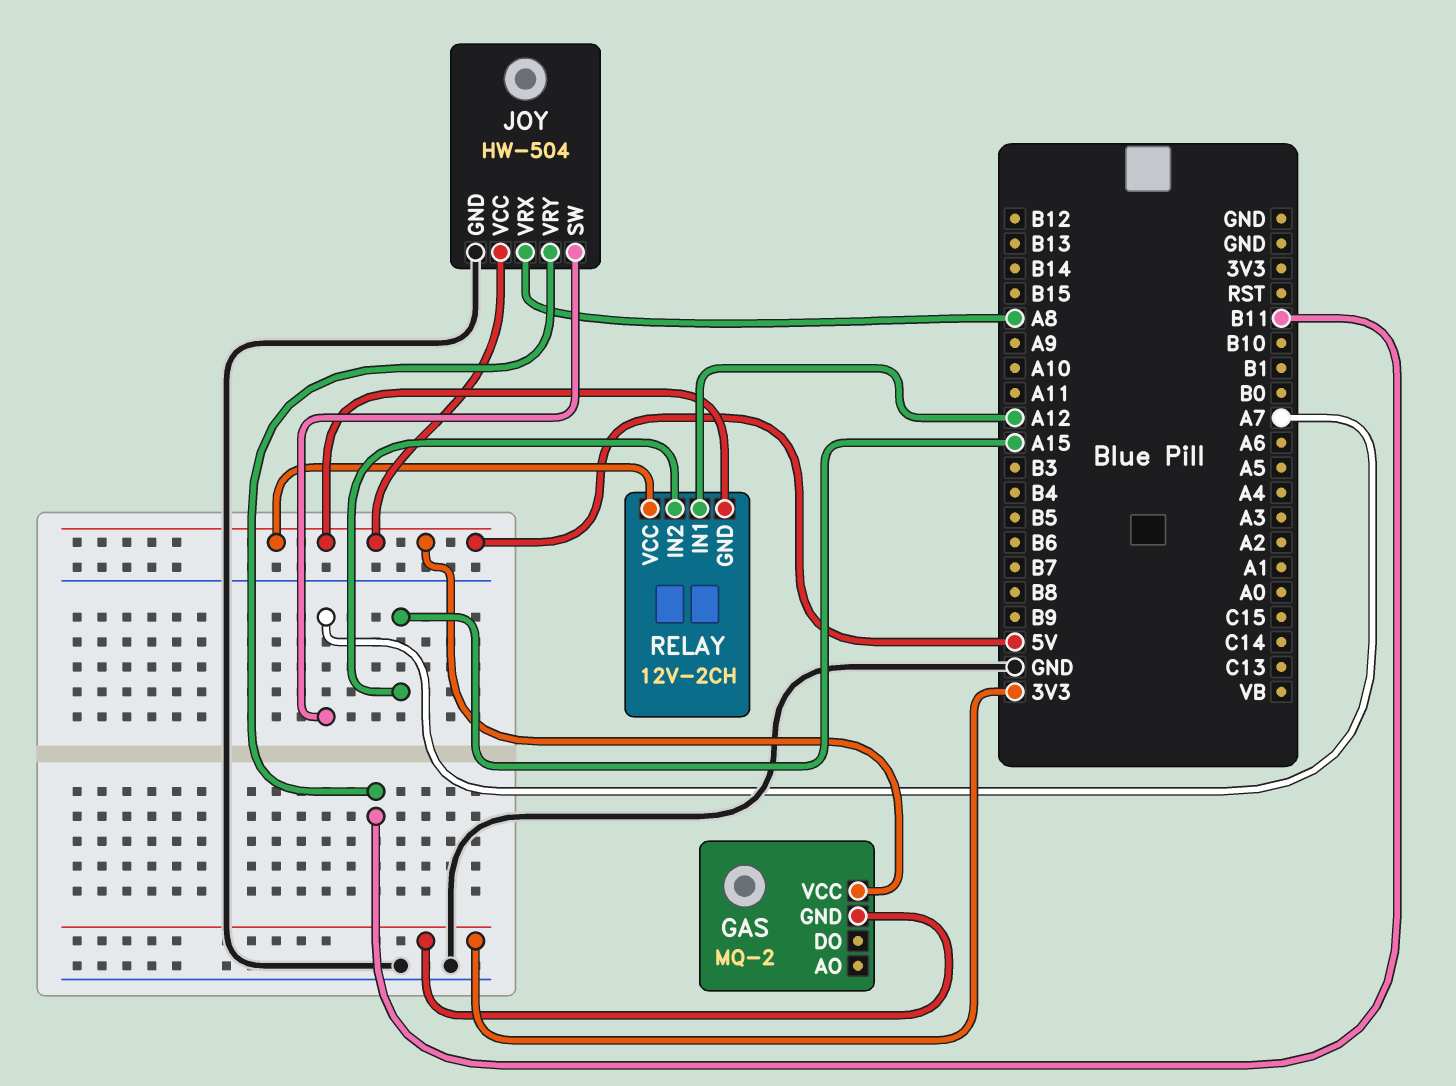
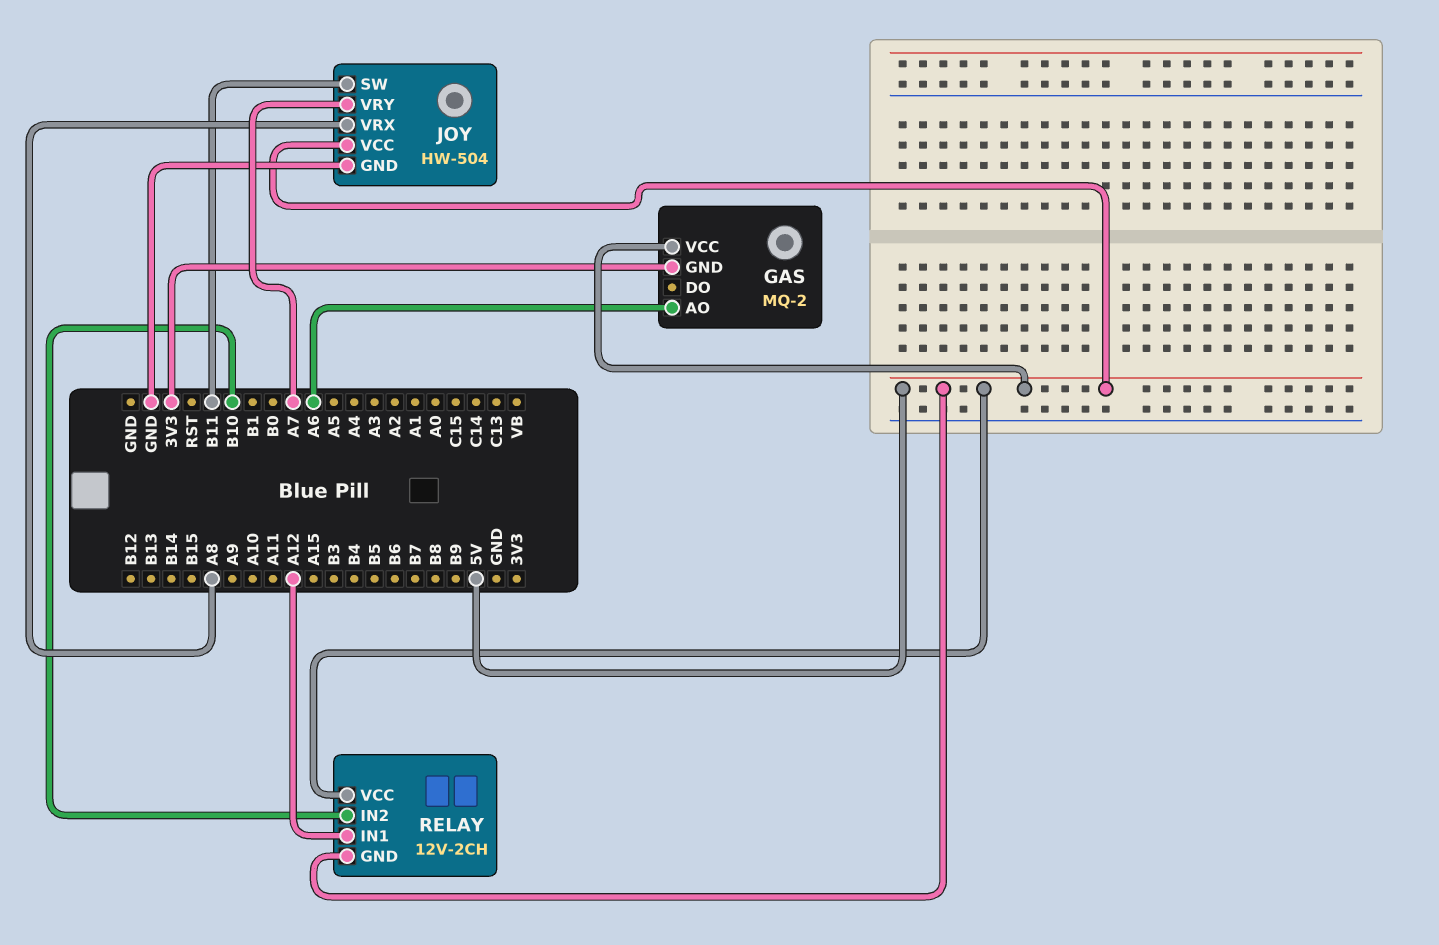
GAS pin AO: none -> A6
JOY pin SW: A7 -> B11
JOY pin VRY: B11 -> A7
RELAY pin IN2: A15 -> B10

